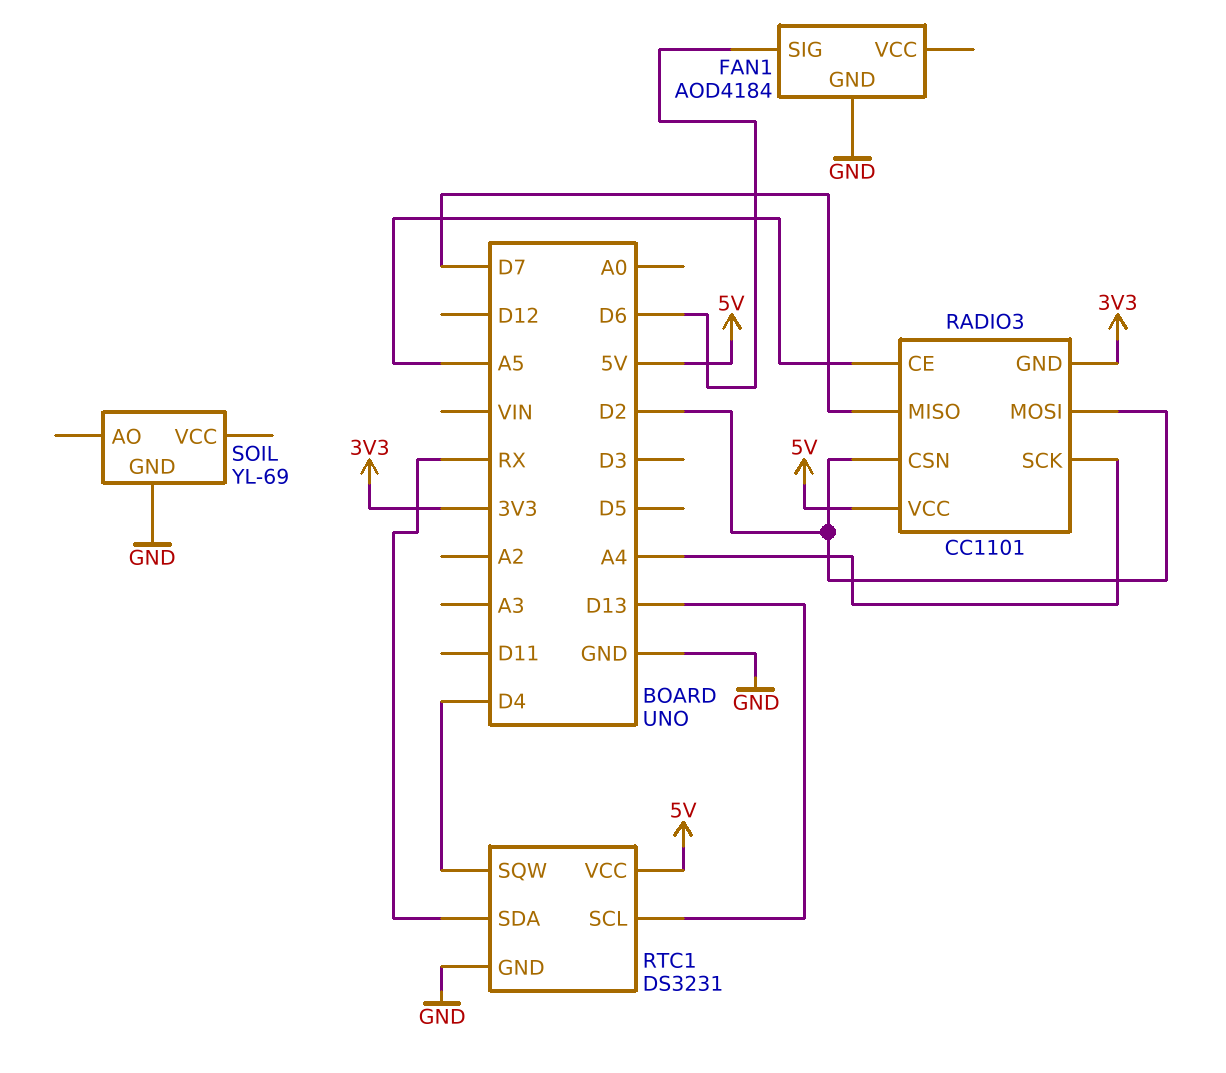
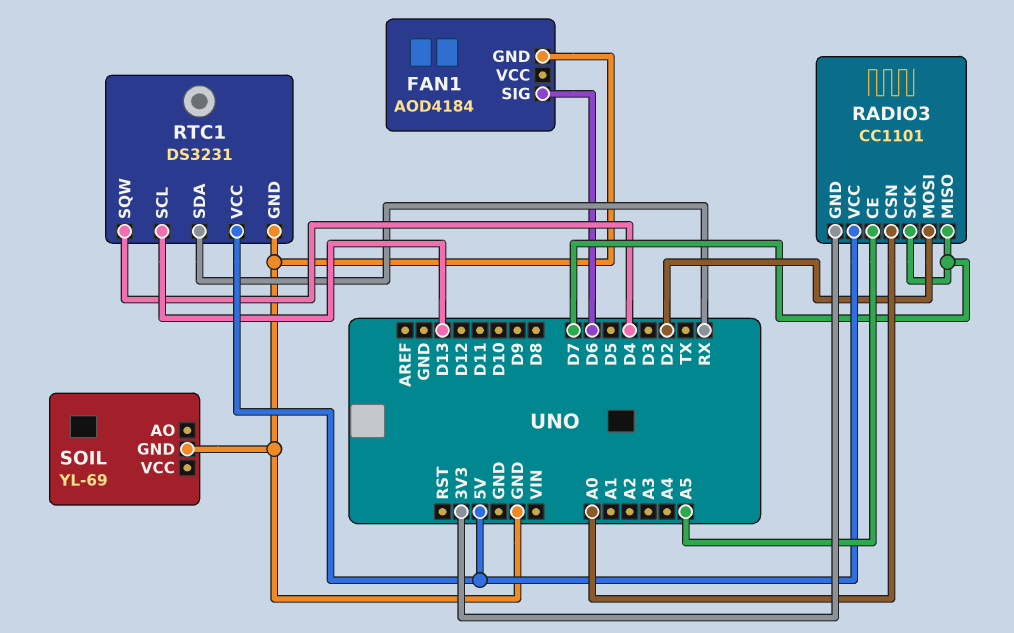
RADIO3 pin CSN: D2 -> A0
RADIO3 pin SCK: A4 -> D7

